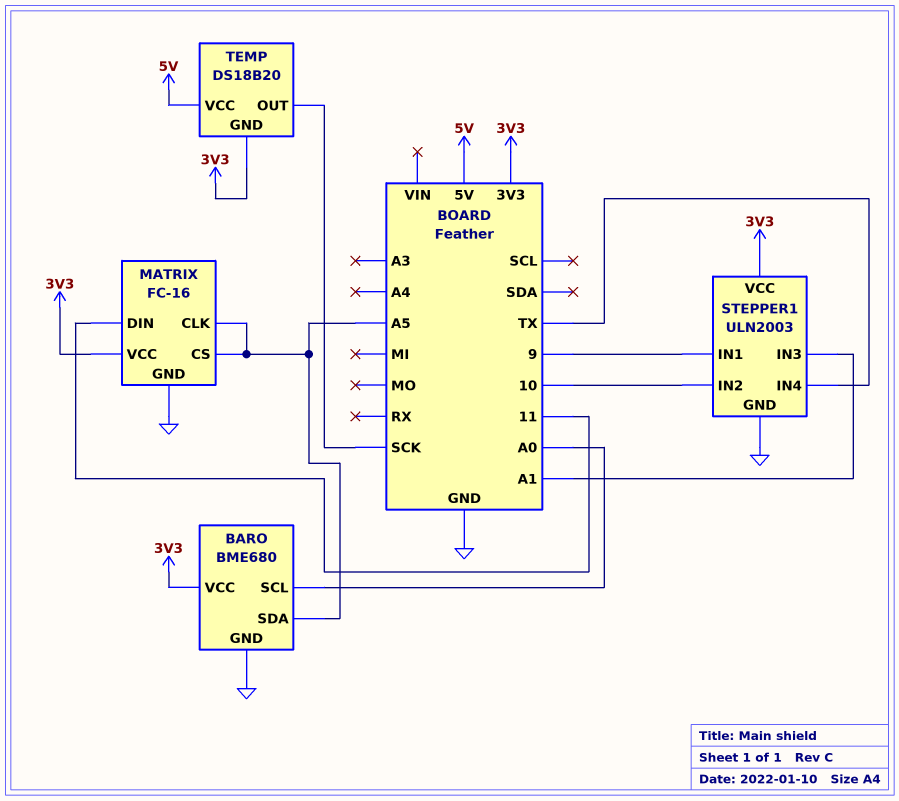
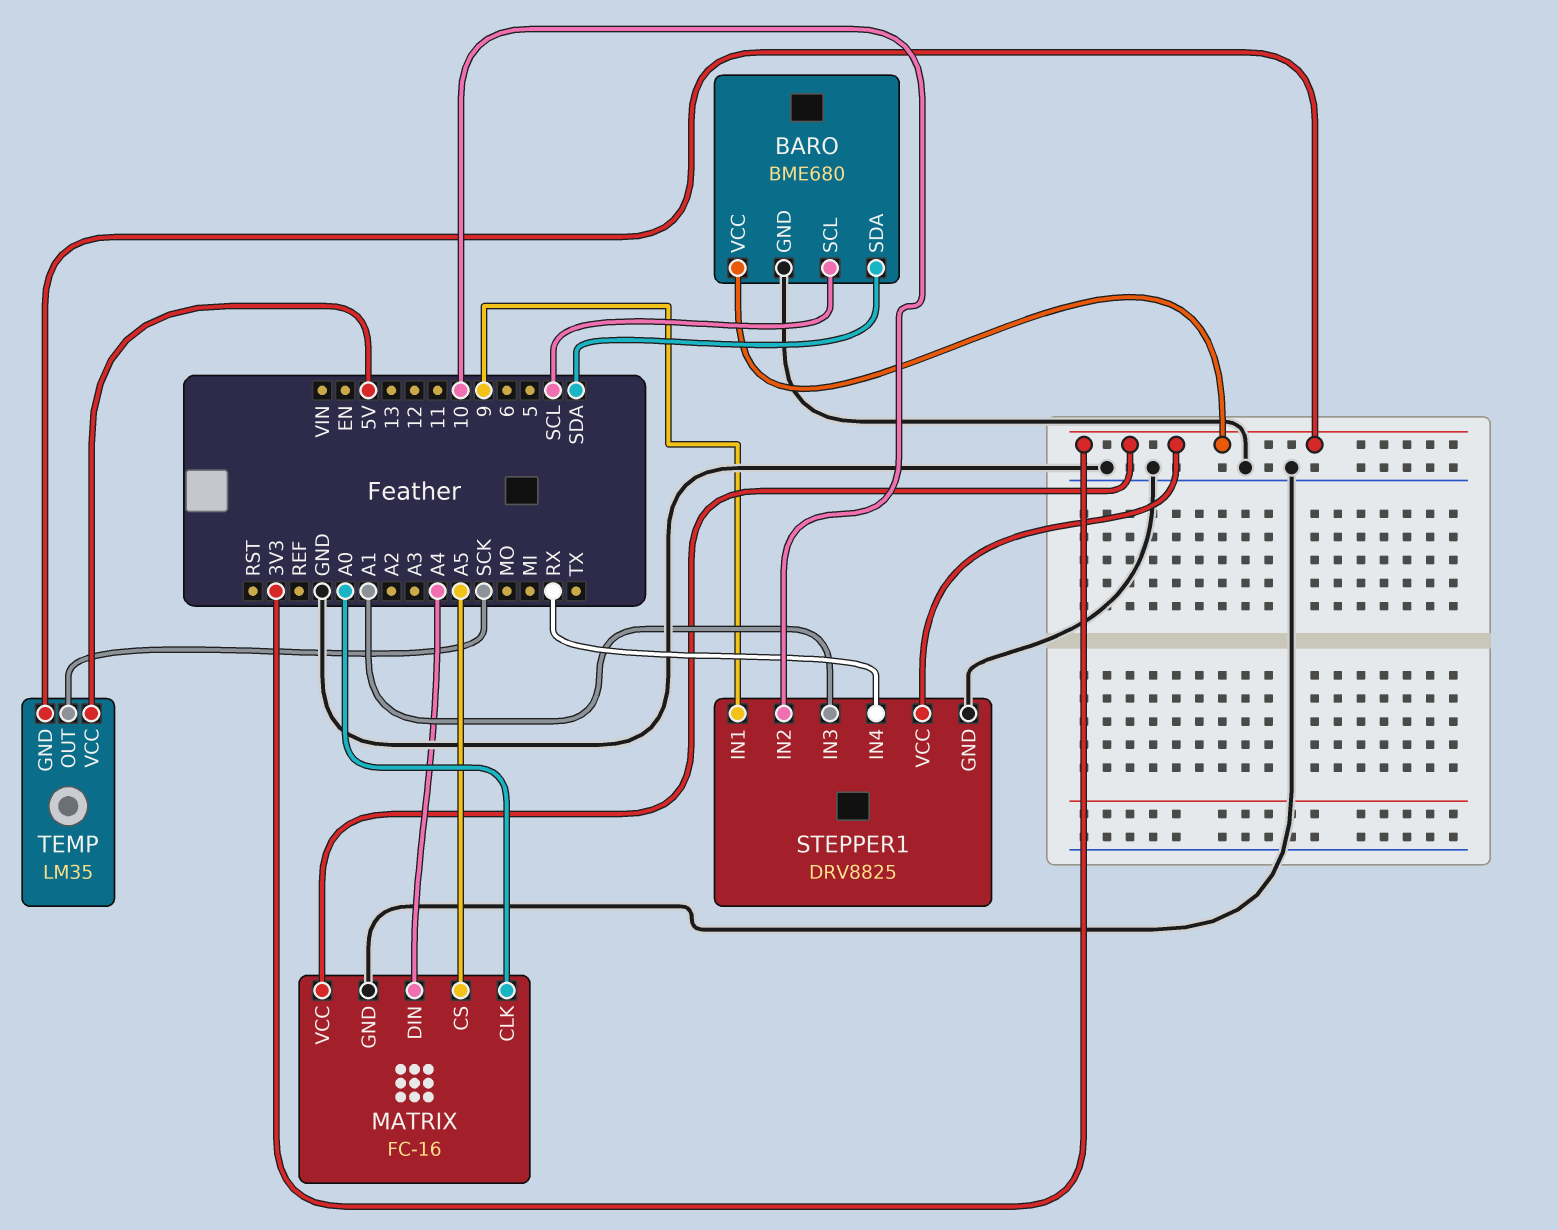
BARO pin SCL: A0 -> SCL
BARO pin SDA: A5 -> SDA
MATRIX pin CLK: A5 -> A0
MATRIX pin DIN: 11 -> A4
STEPPER1: ULN2003 -> DRV8825
STEPPER1 pin IN4: TX -> RX
TEMP: DS18B20 -> LM35

